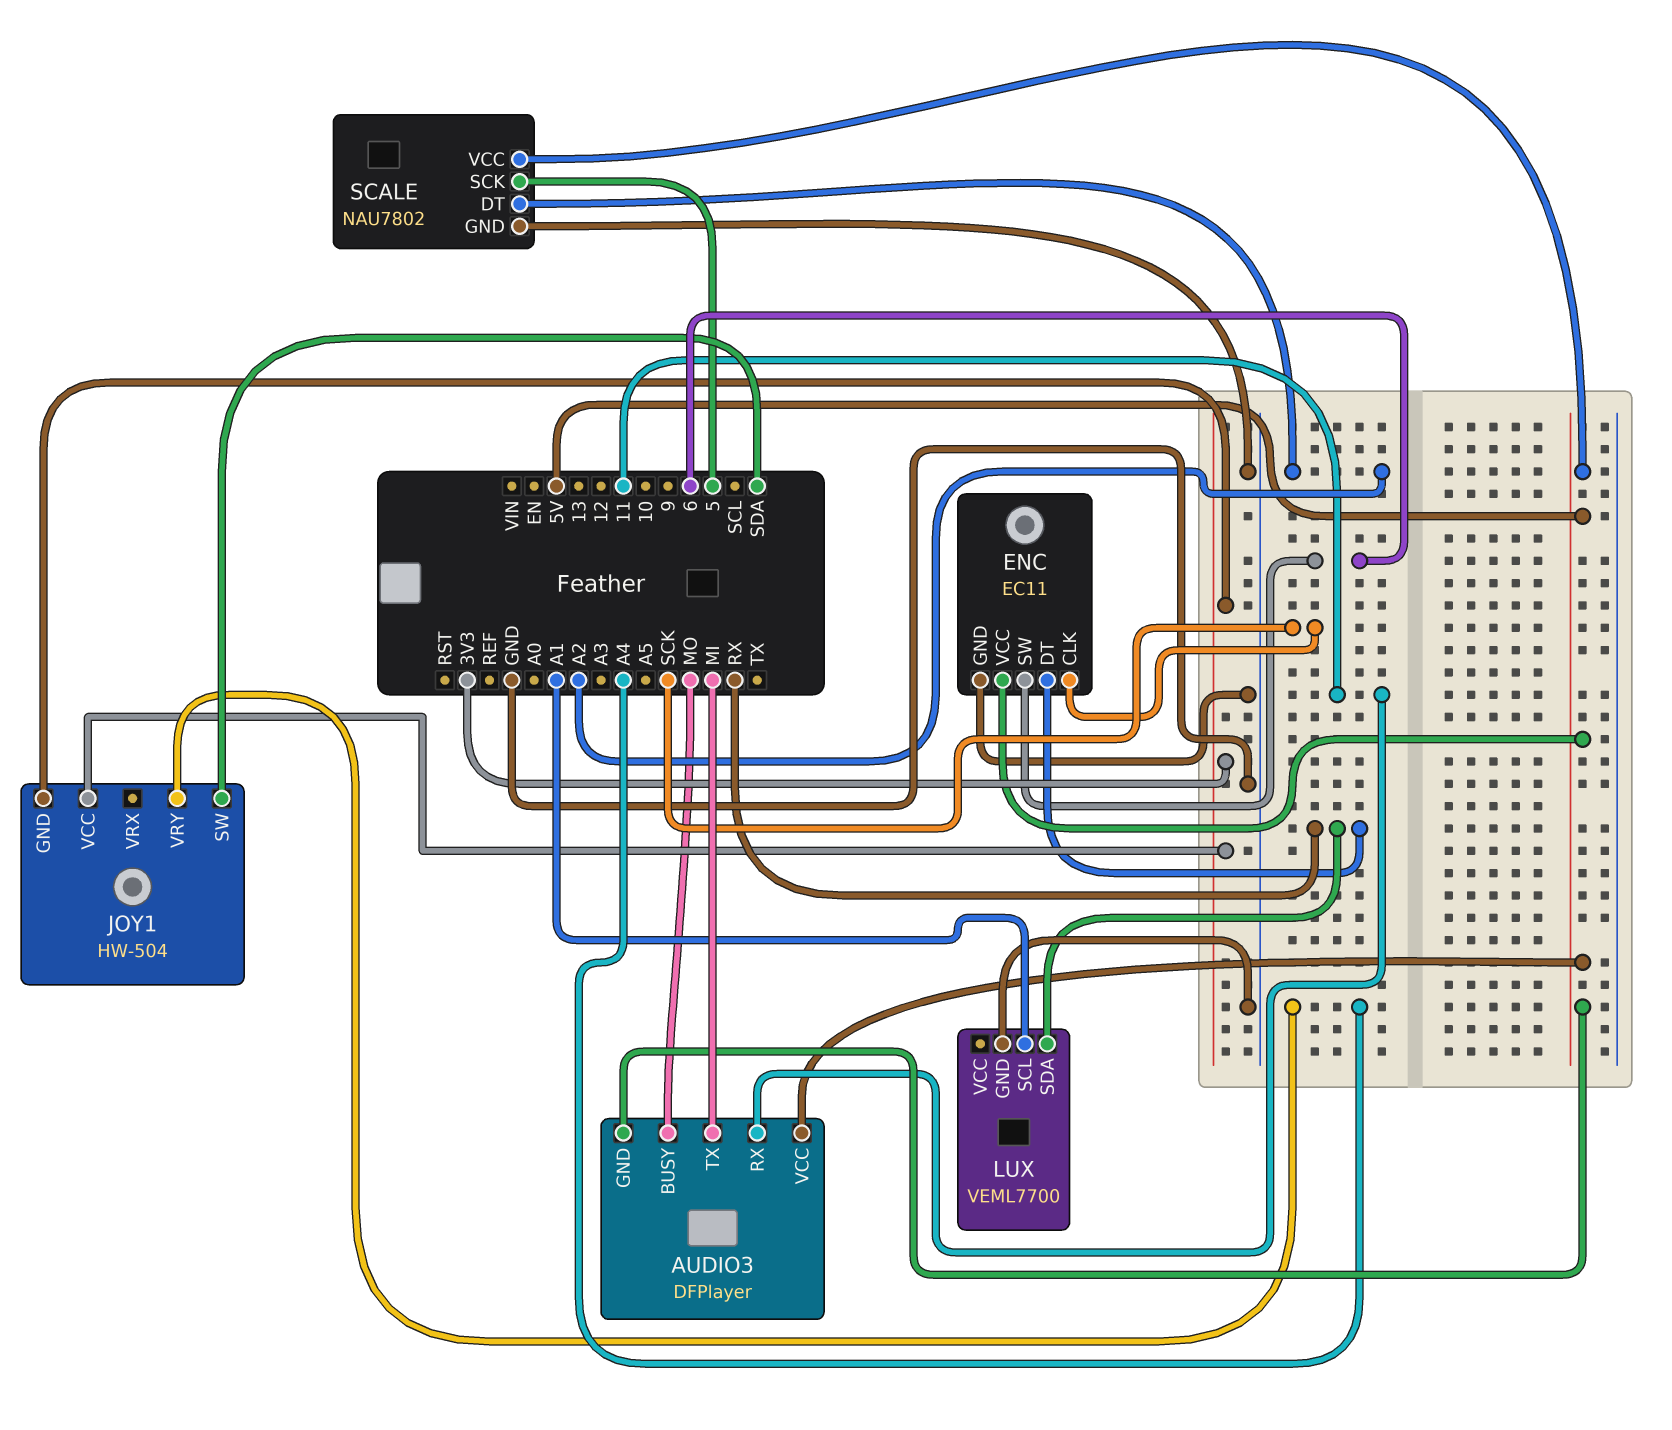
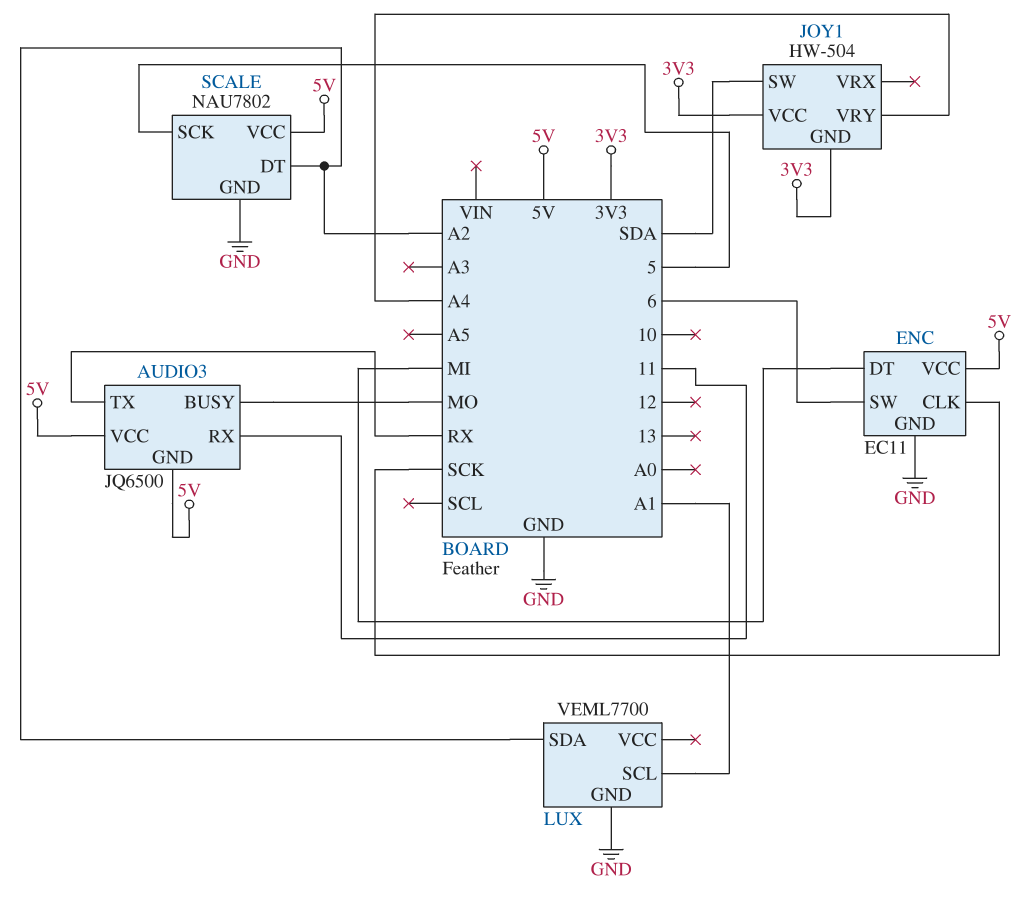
AUDIO3: DFPlayer -> JQ6500
AUDIO3 pin TX: MI -> RX
ENC pin DT: RX -> MI
LUX pin SDA: RX -> A2

